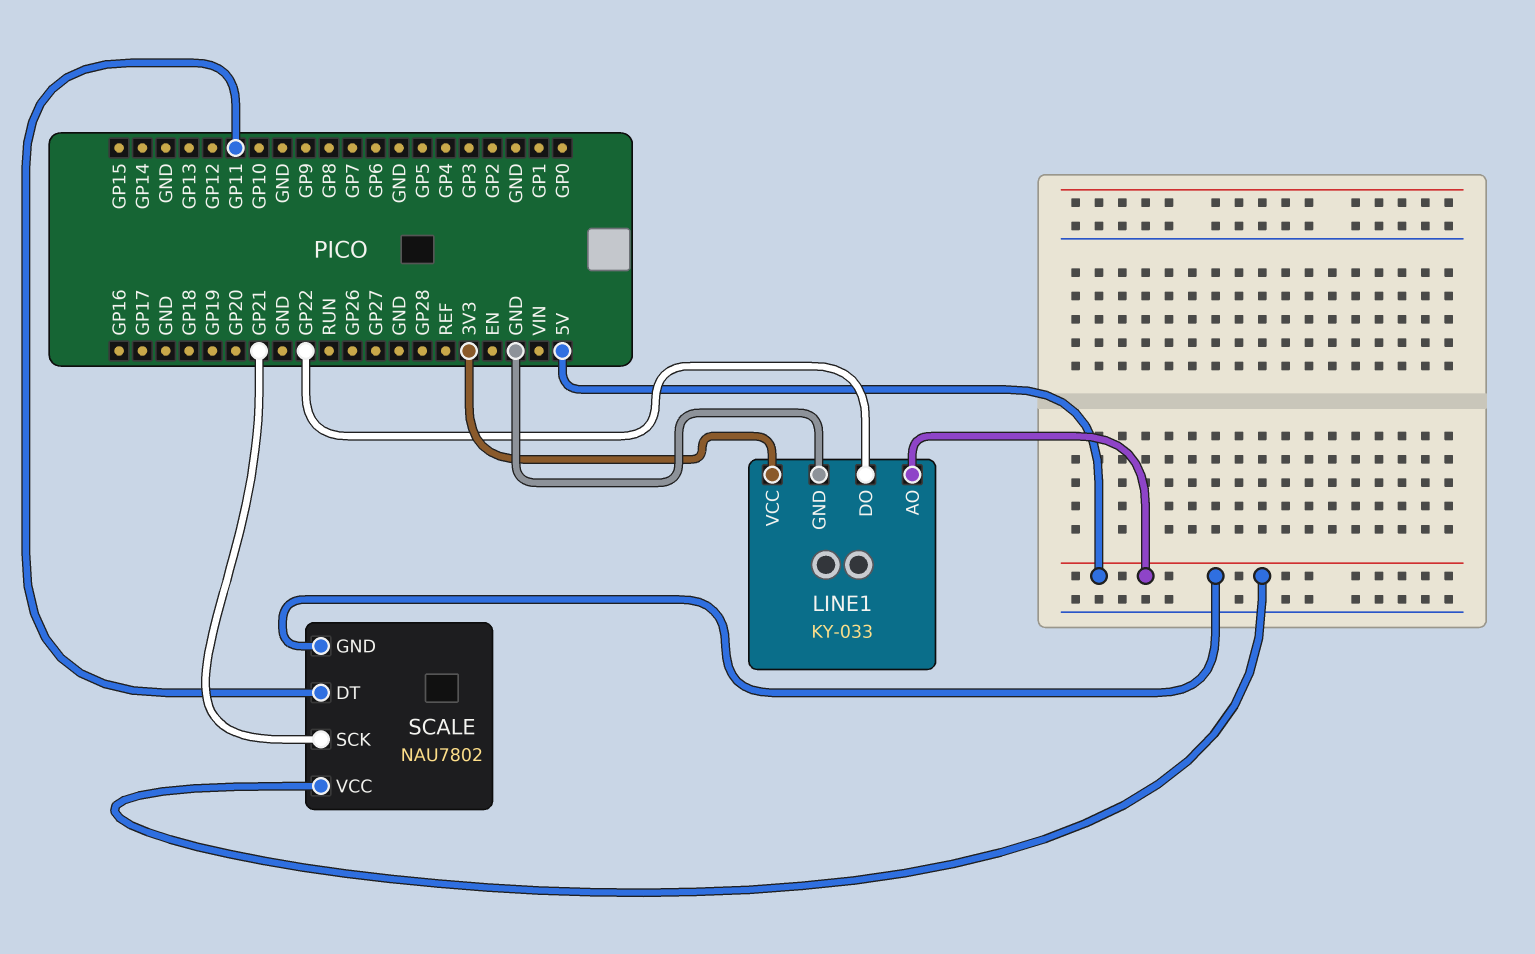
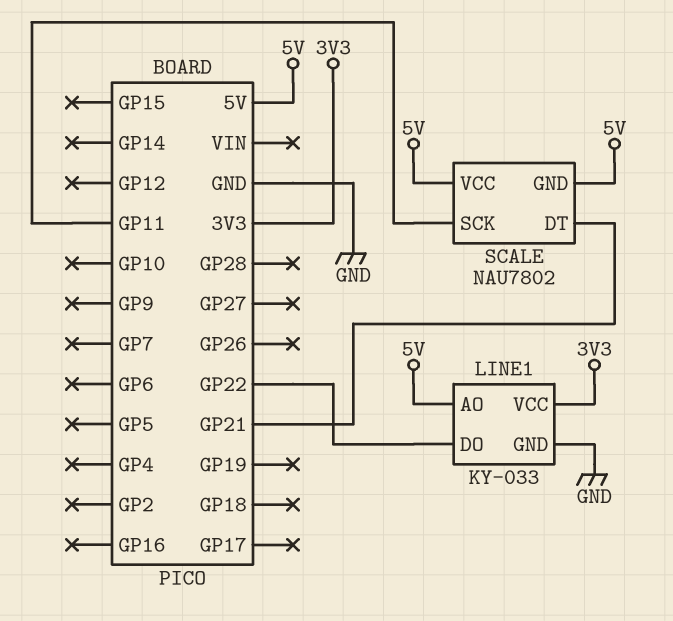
SCALE pin DT: GP11 -> GP21
SCALE pin SCK: GP21 -> GP11

